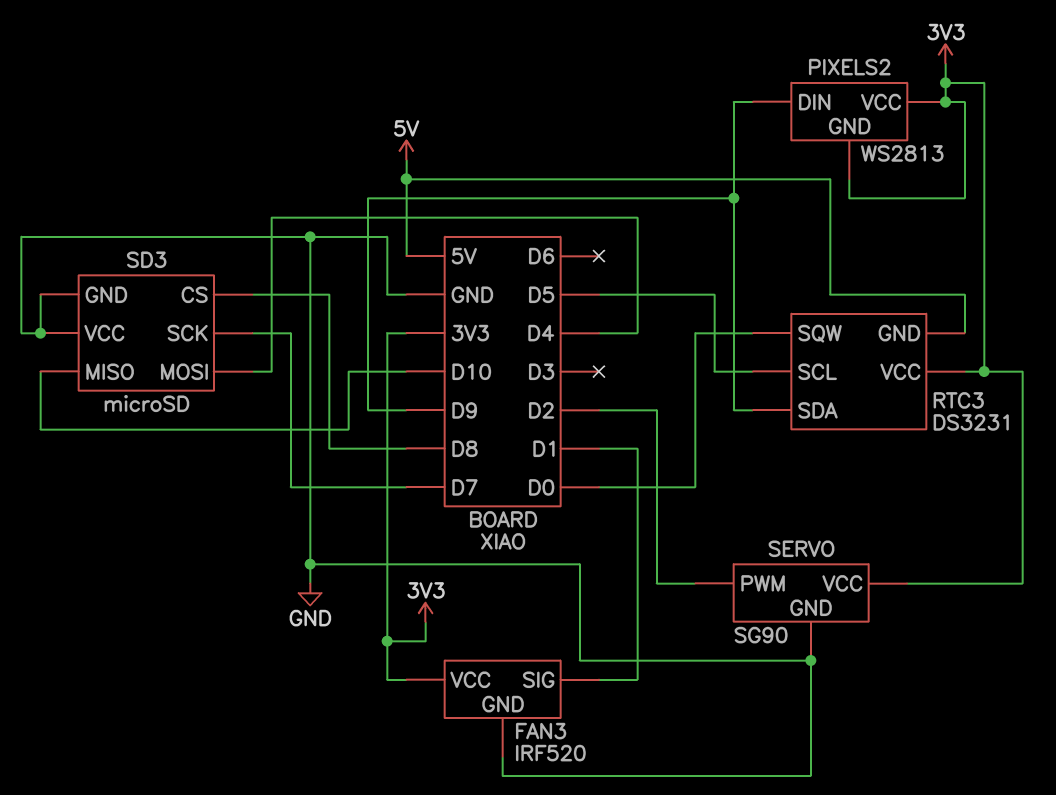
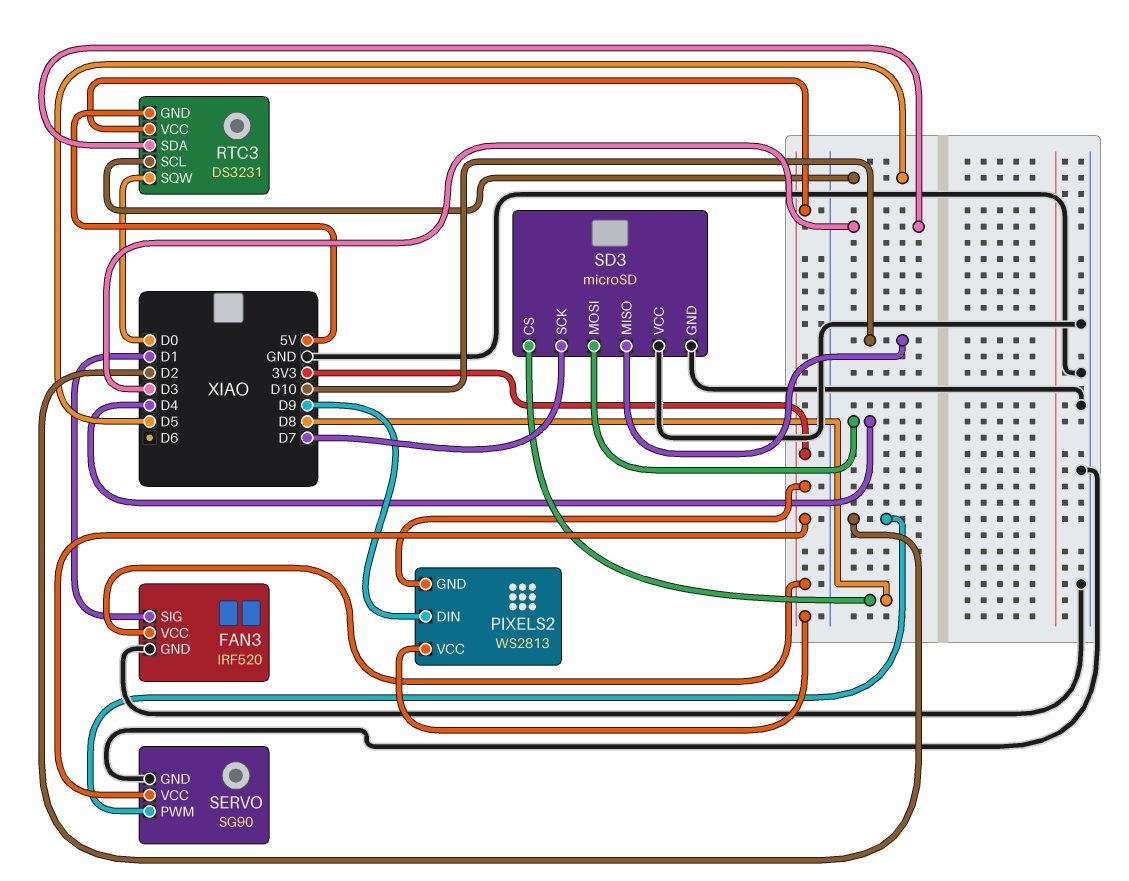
RTC3 pin SDA: D9 -> D3

